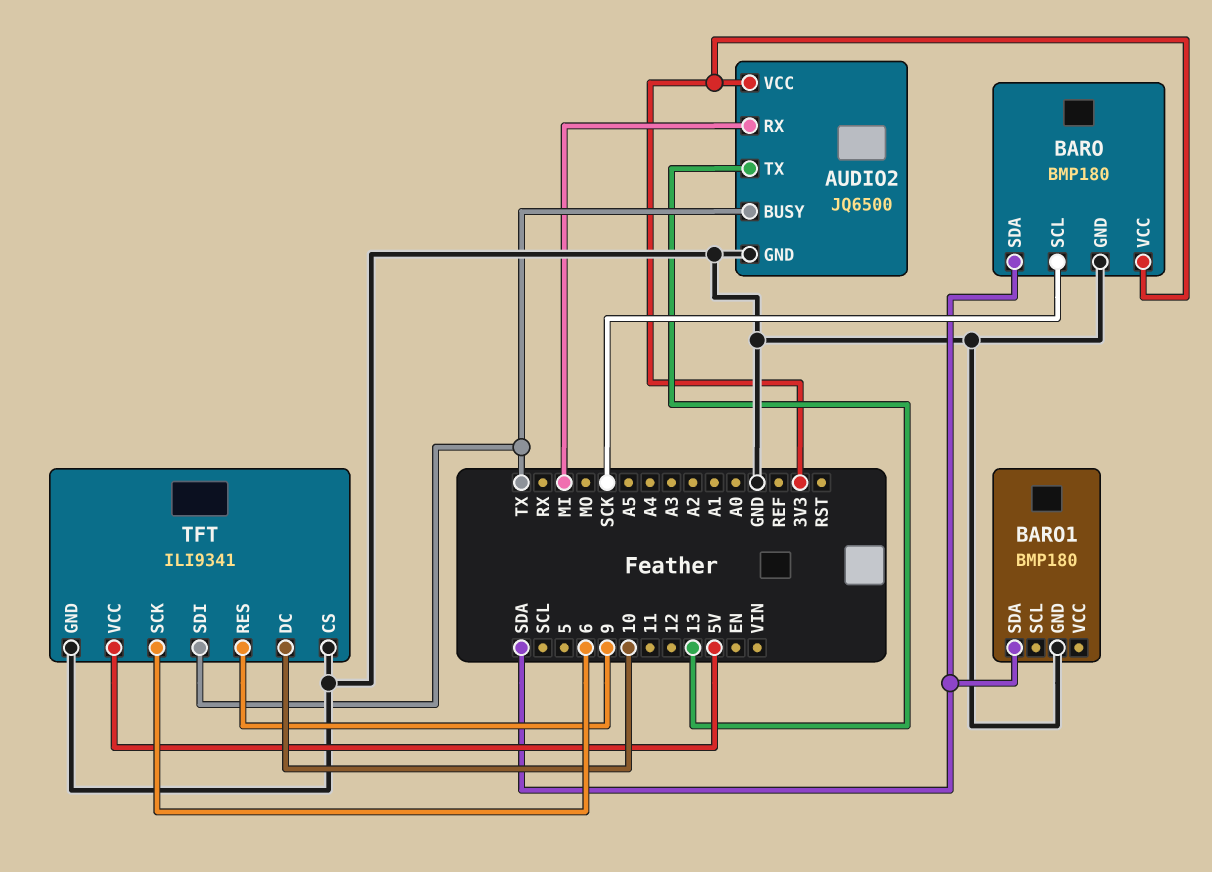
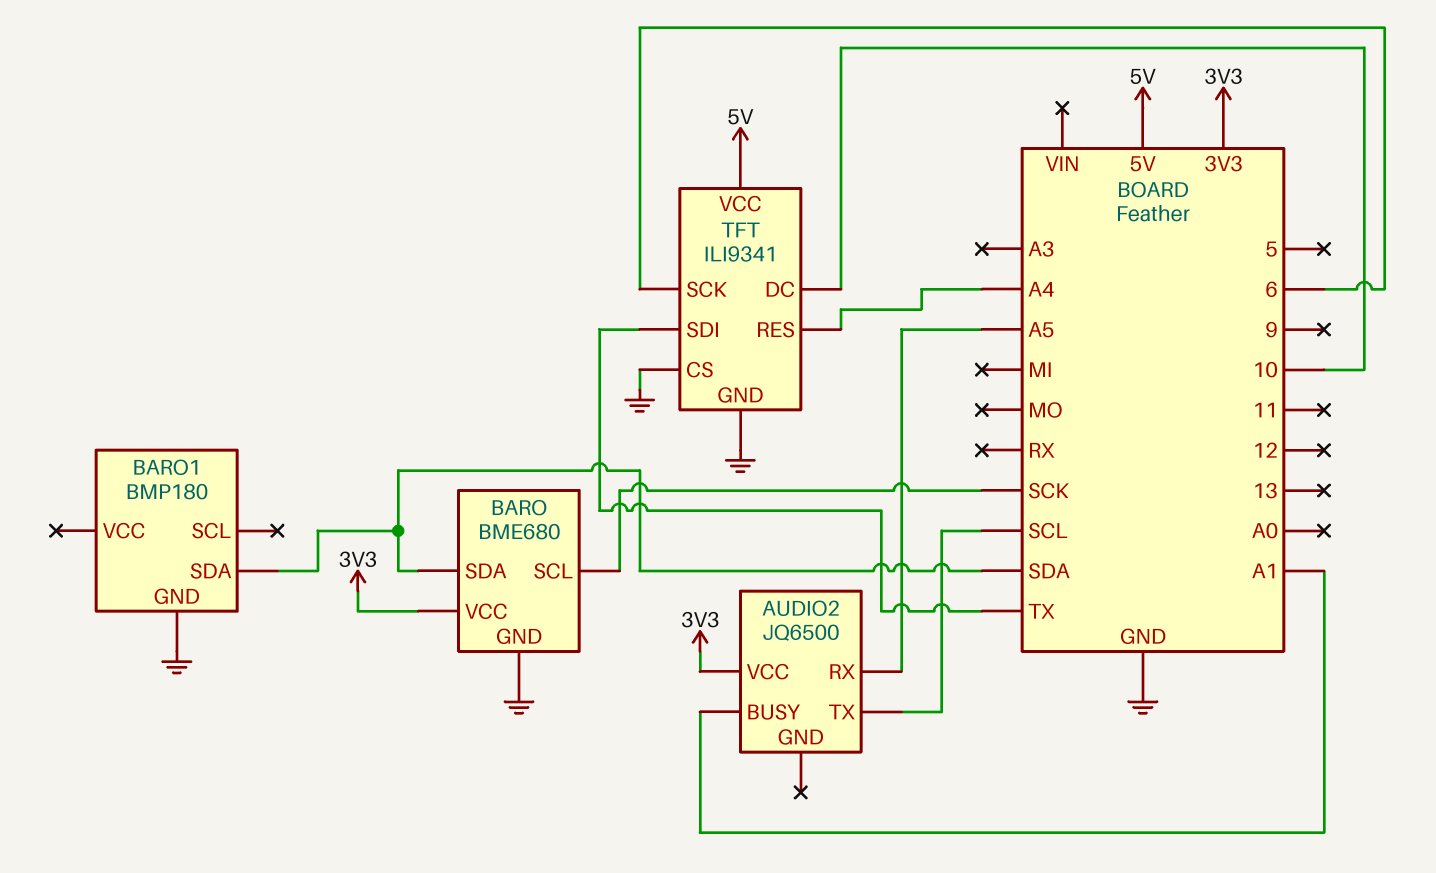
AUDIO2 pin BUSY: TX -> A1
AUDIO2 pin GND: GND -> none
AUDIO2 pin RX: MI -> A5
AUDIO2 pin TX: 13 -> SCL
BARO: BMP180 -> BME680
TFT pin RES: 9 -> A4

